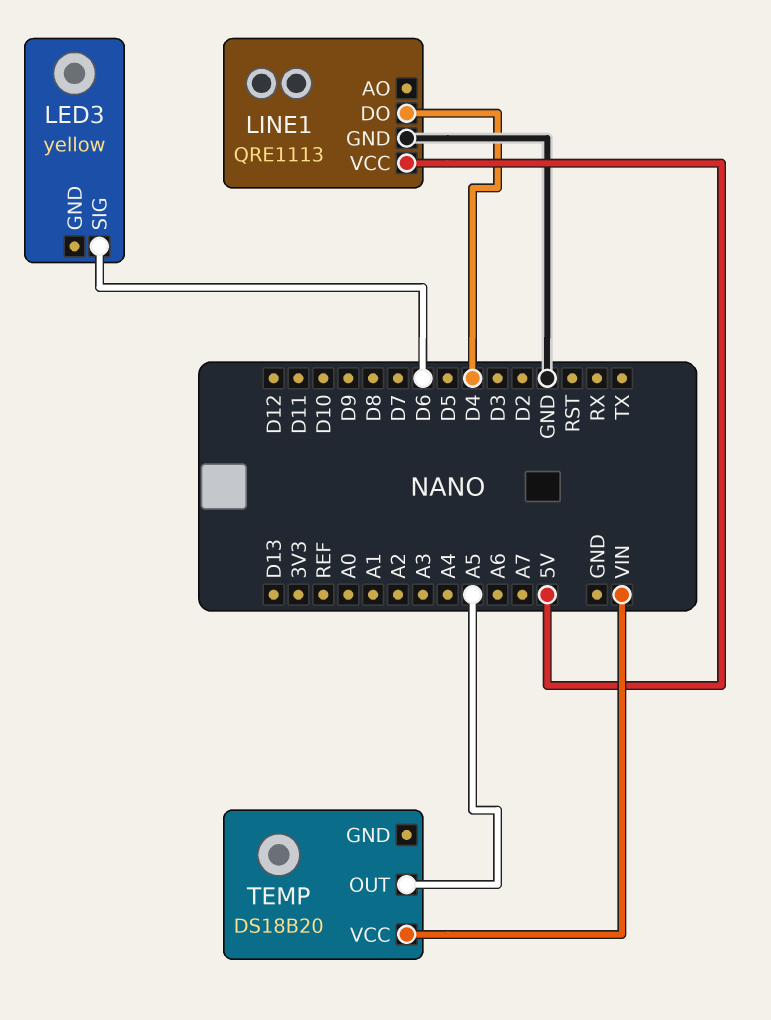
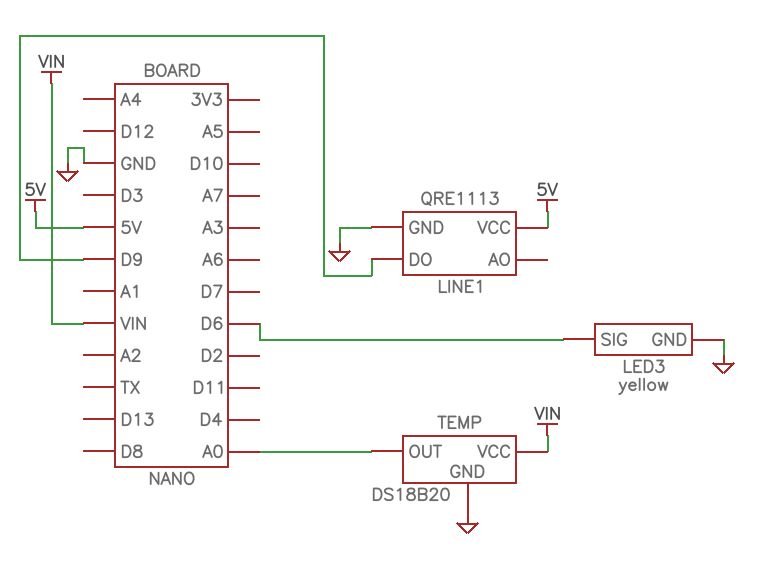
LED3 pin GND: none -> GND
LINE1 pin DO: D4 -> D9
TEMP pin GND: none -> GND
TEMP pin OUT: A5 -> A0

